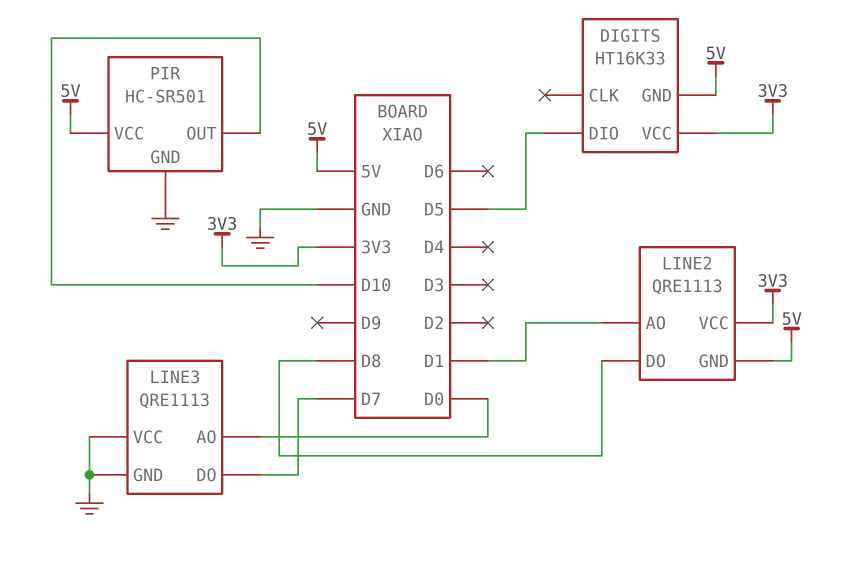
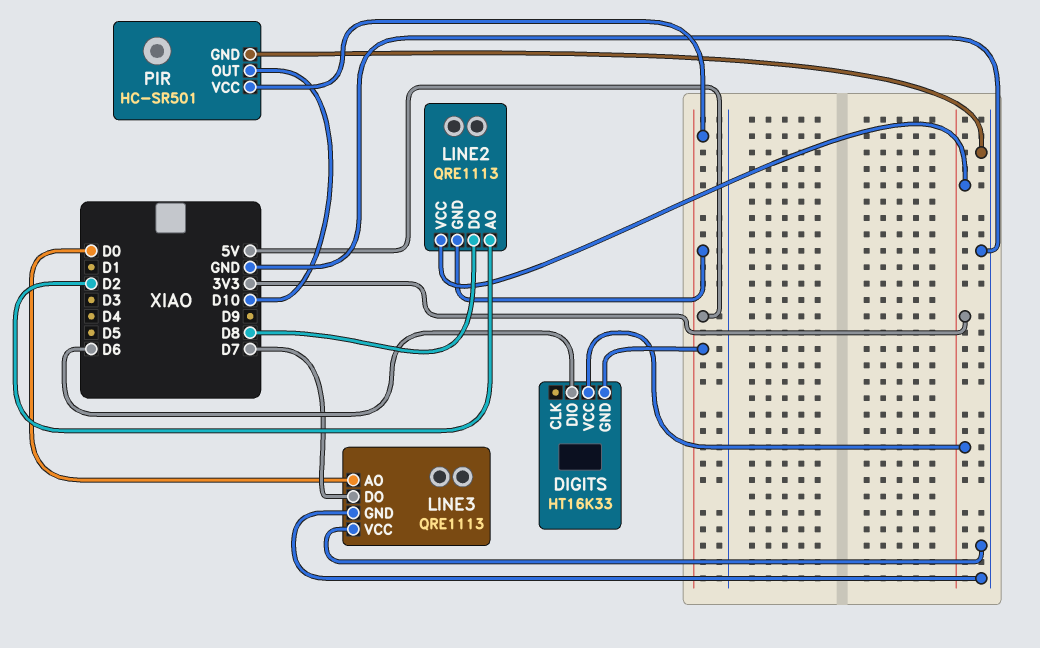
DIGITS pin DIO: D5 -> D6
LINE2 pin AO: D1 -> D2

